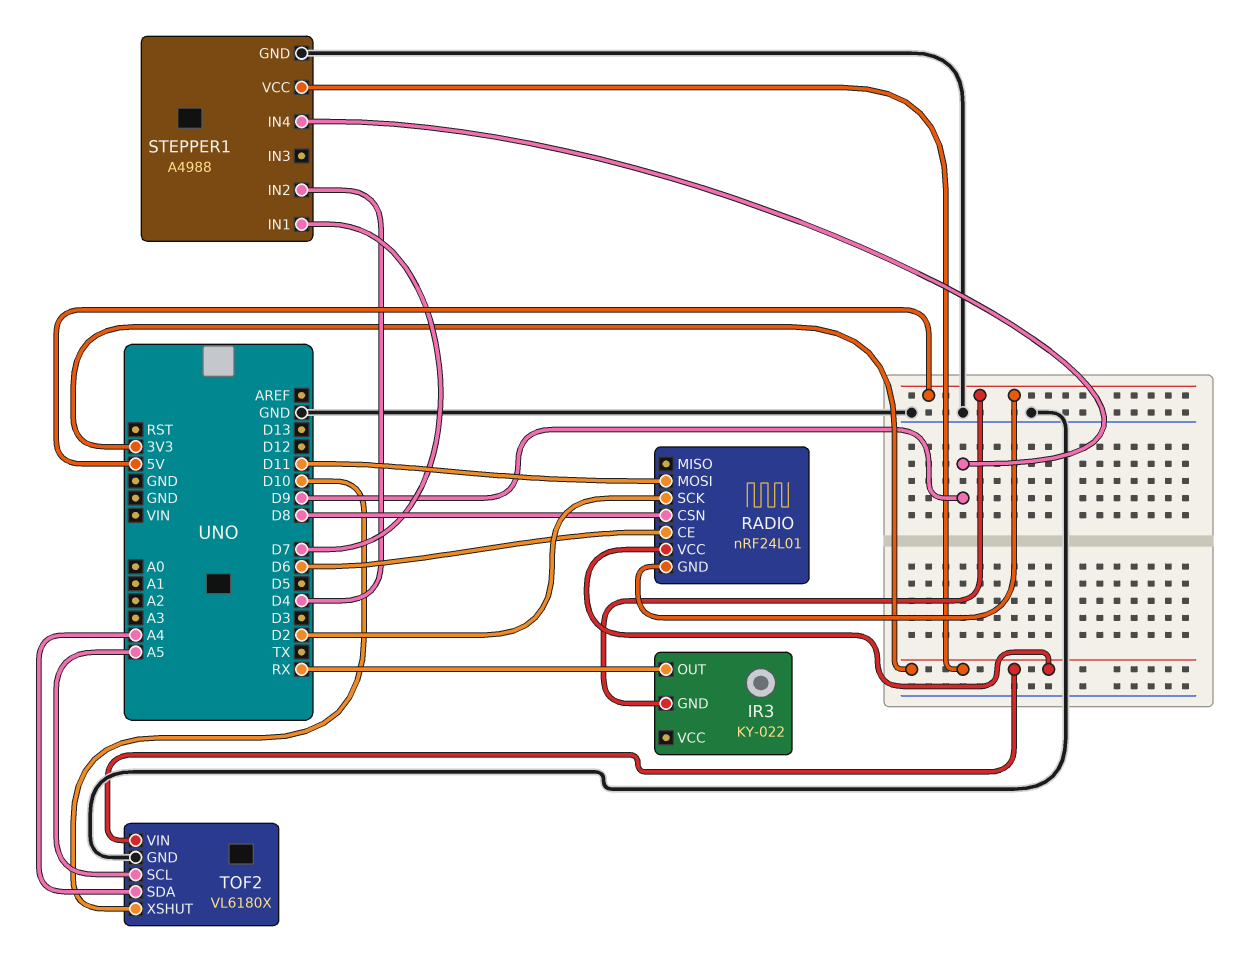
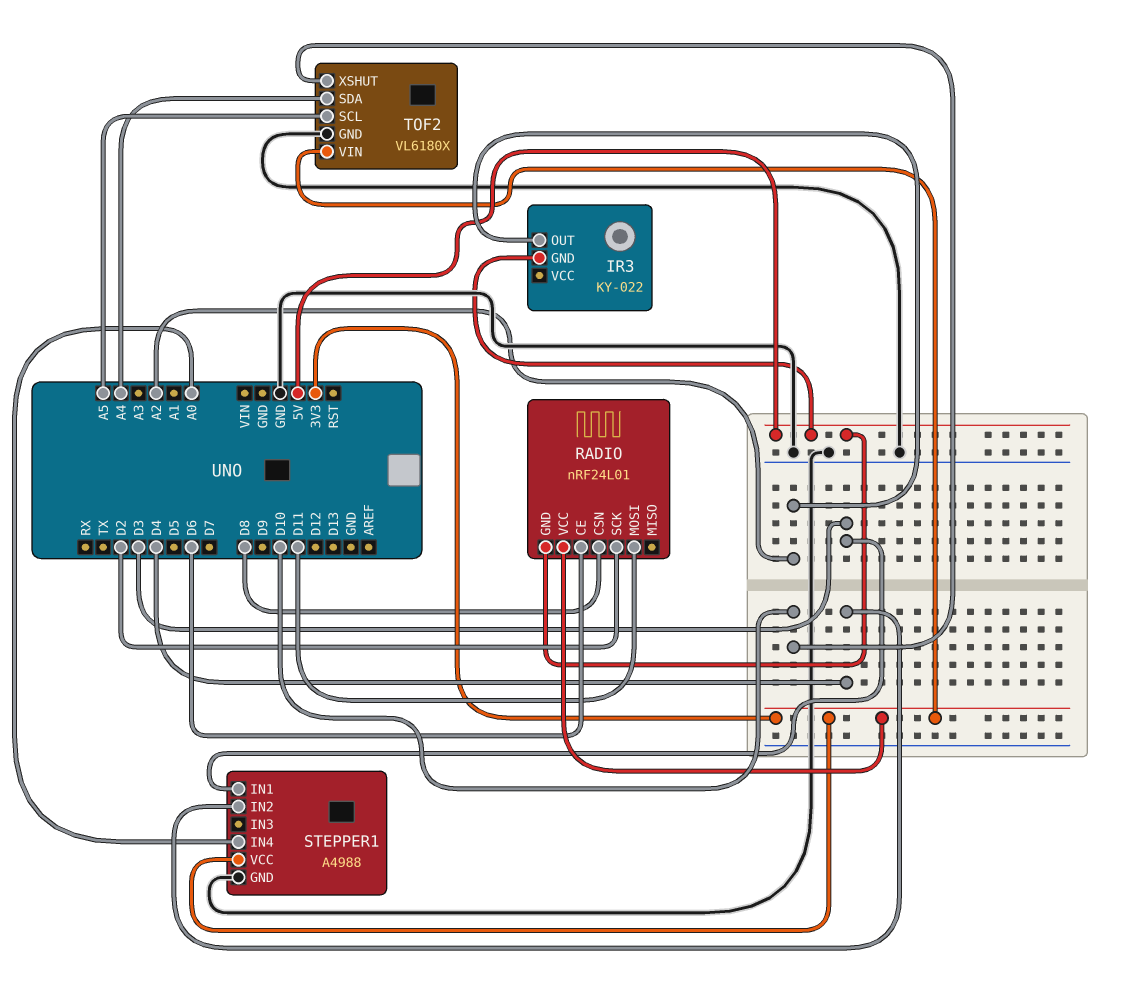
IR3 pin OUT: RX -> A2
STEPPER1 pin IN1: D7 -> D3
STEPPER1 pin IN4: D9 -> A0

